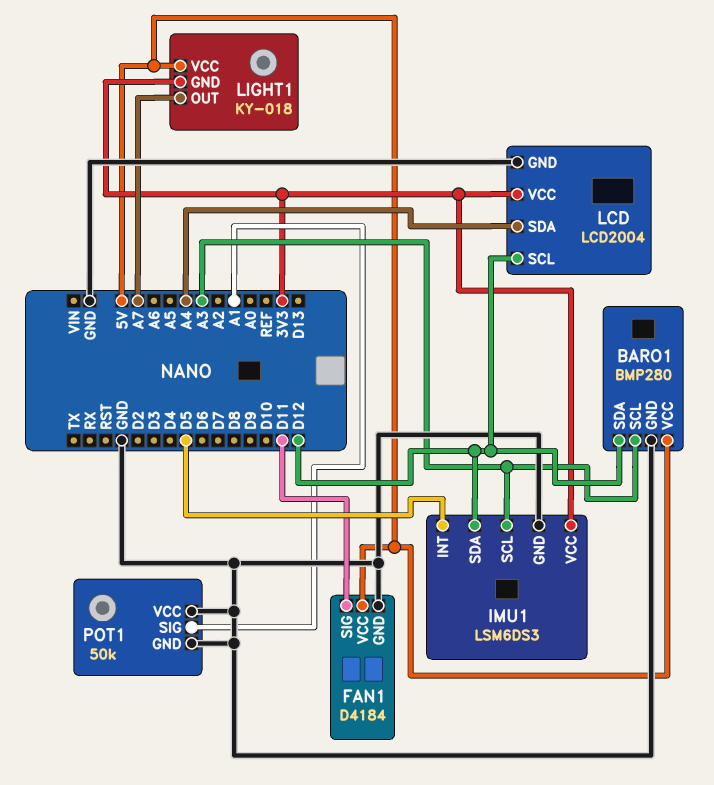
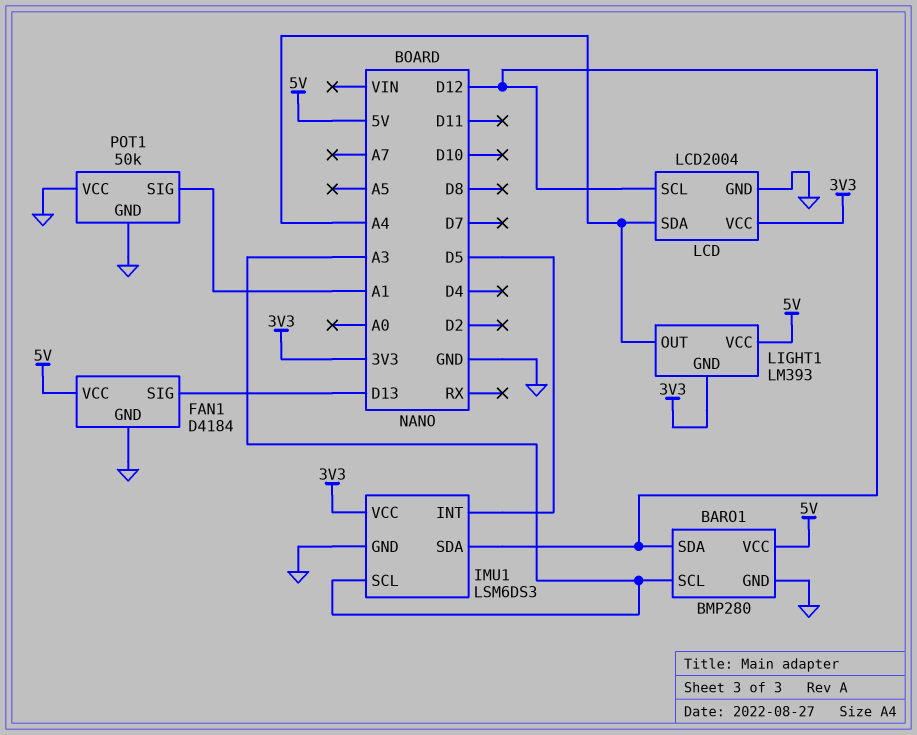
FAN1 pin SIG: D11 -> D13
LIGHT1: KY-018 -> LM393
LIGHT1 pin OUT: A7 -> A4

